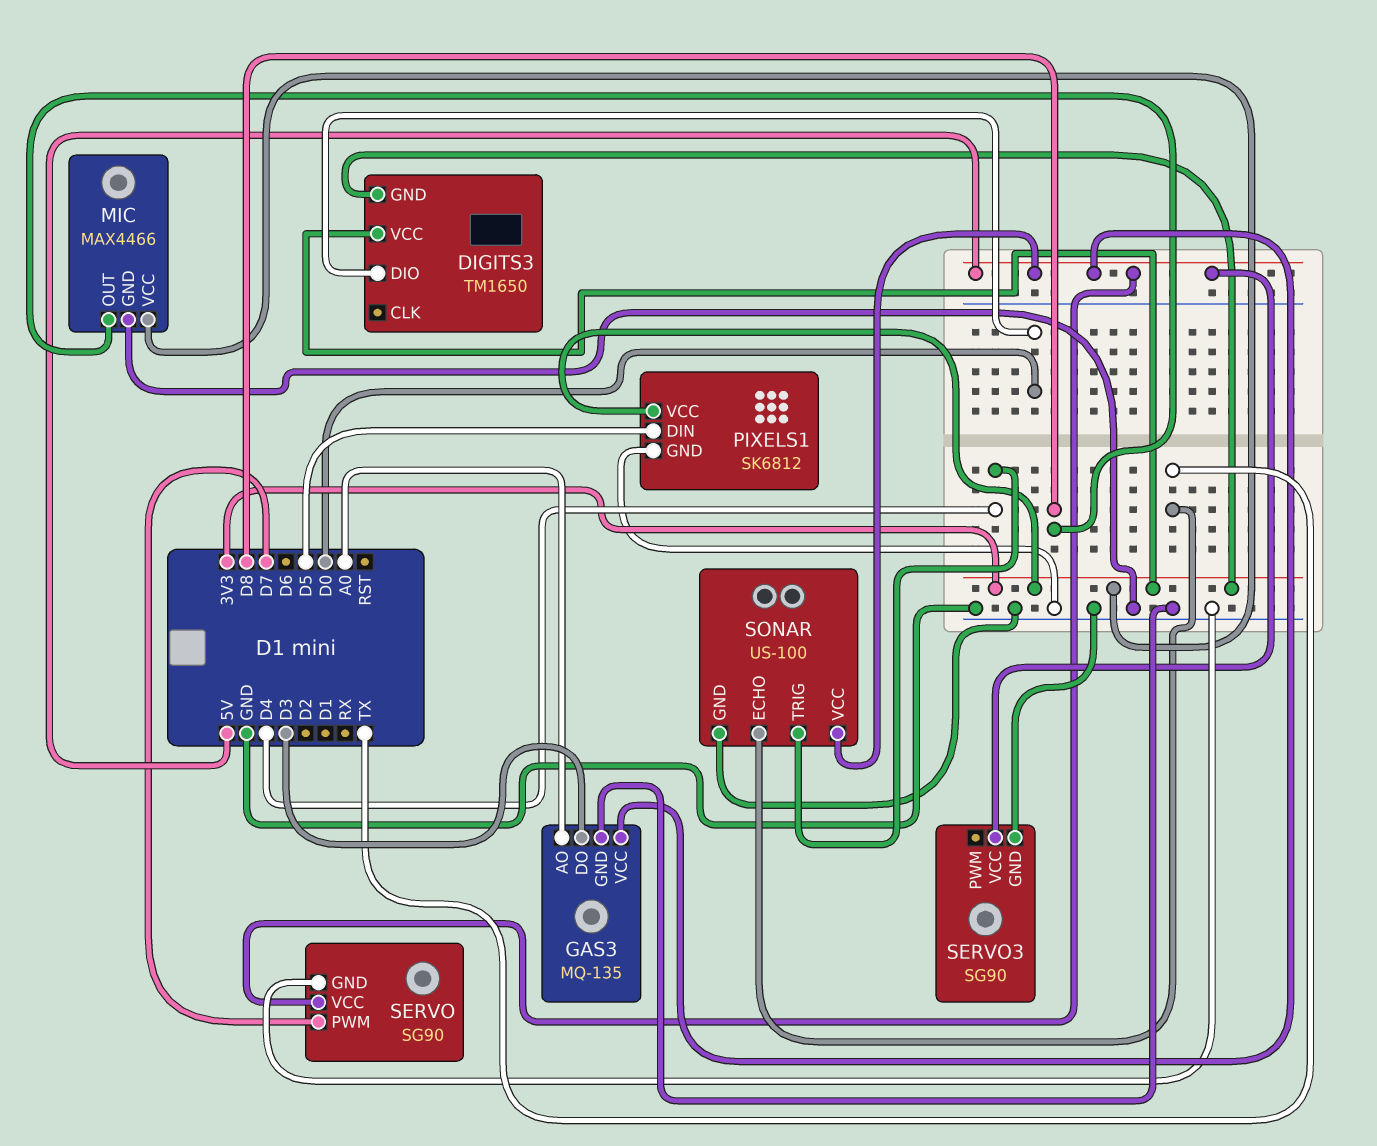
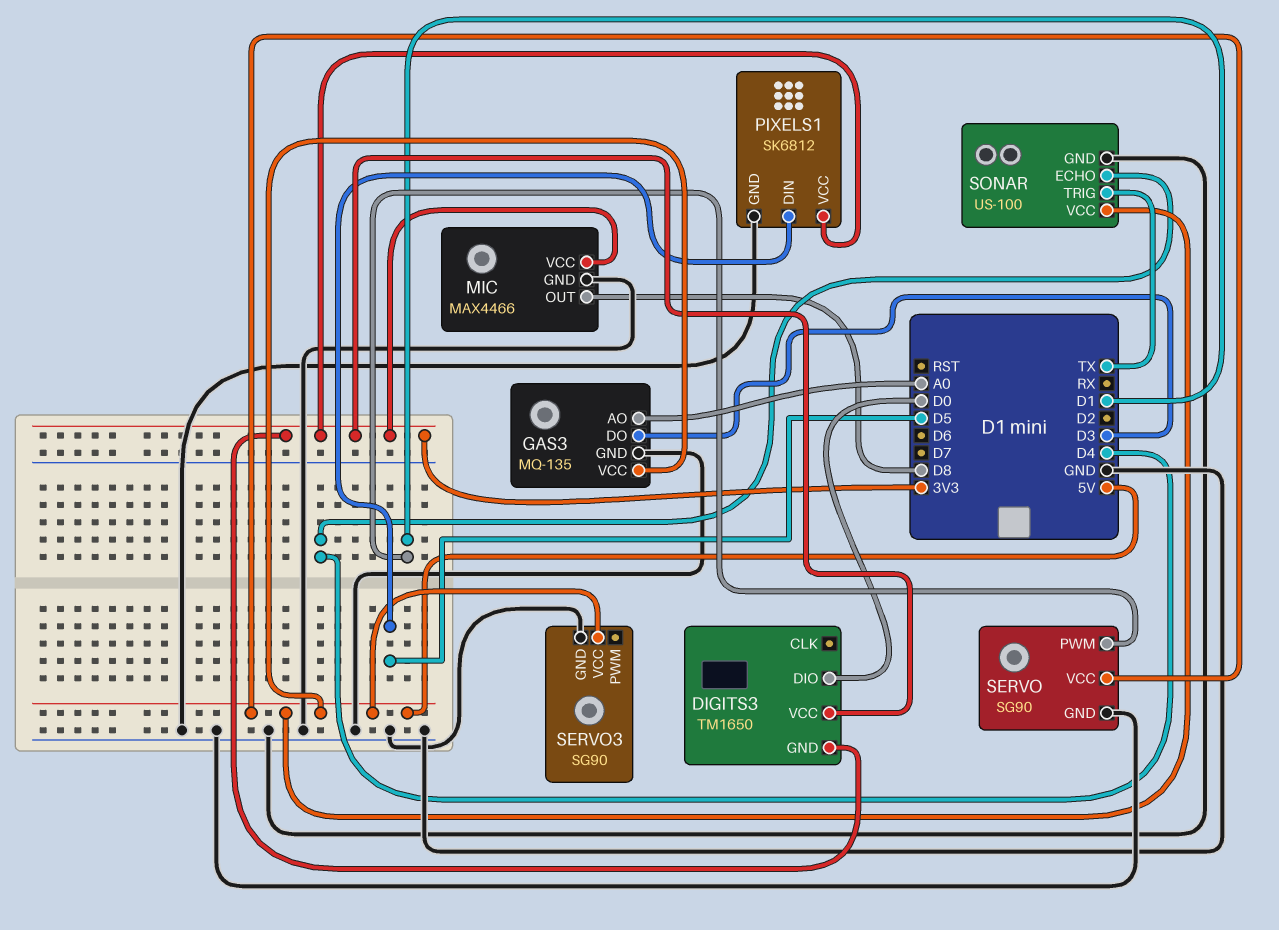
SERVO pin PWM: D7 -> D1
SONAR pin ECHO: TX -> D4
SONAR pin TRIG: D4 -> TX

